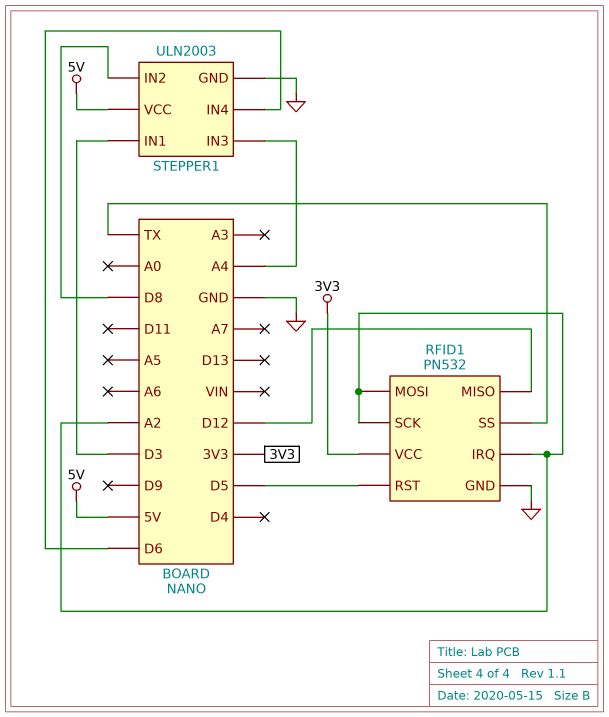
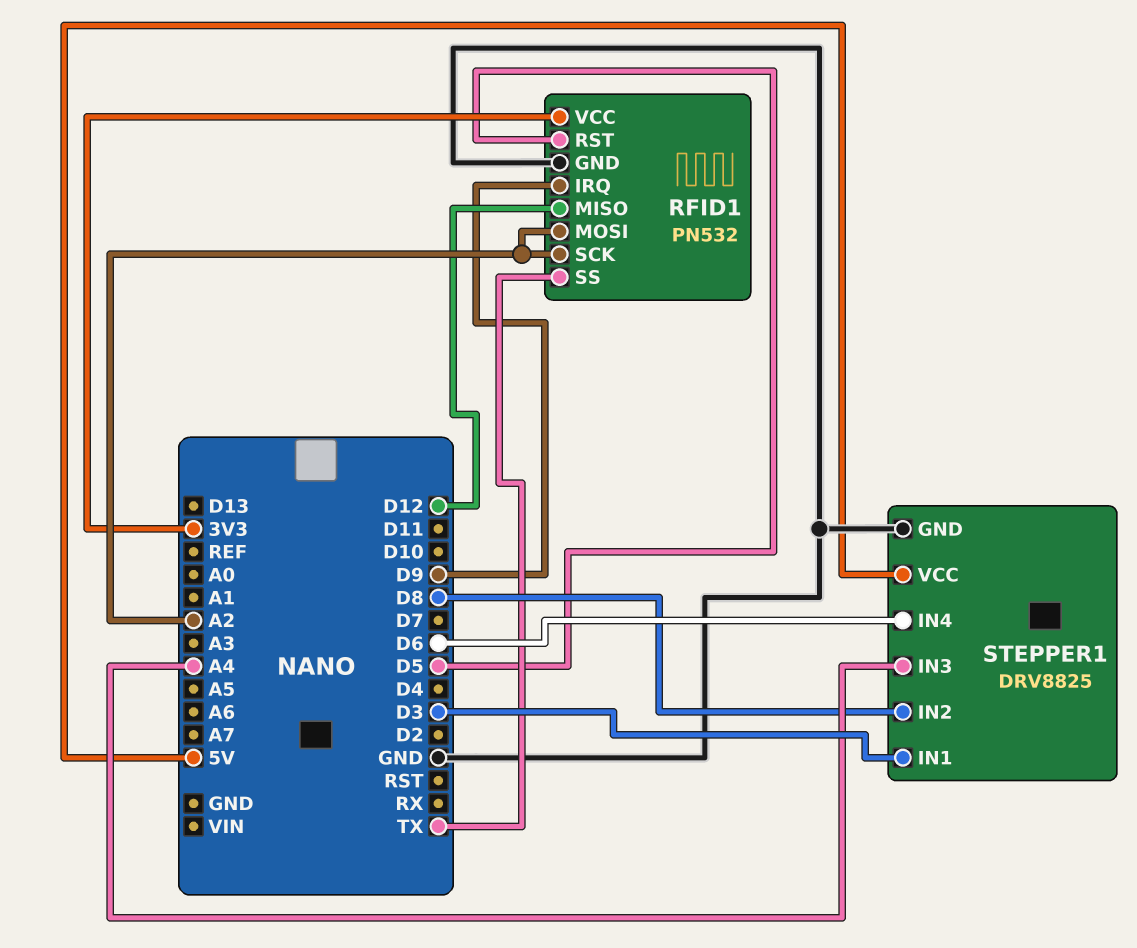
RFID1 pin IRQ: A2 -> D9
STEPPER1: ULN2003 -> DRV8825

